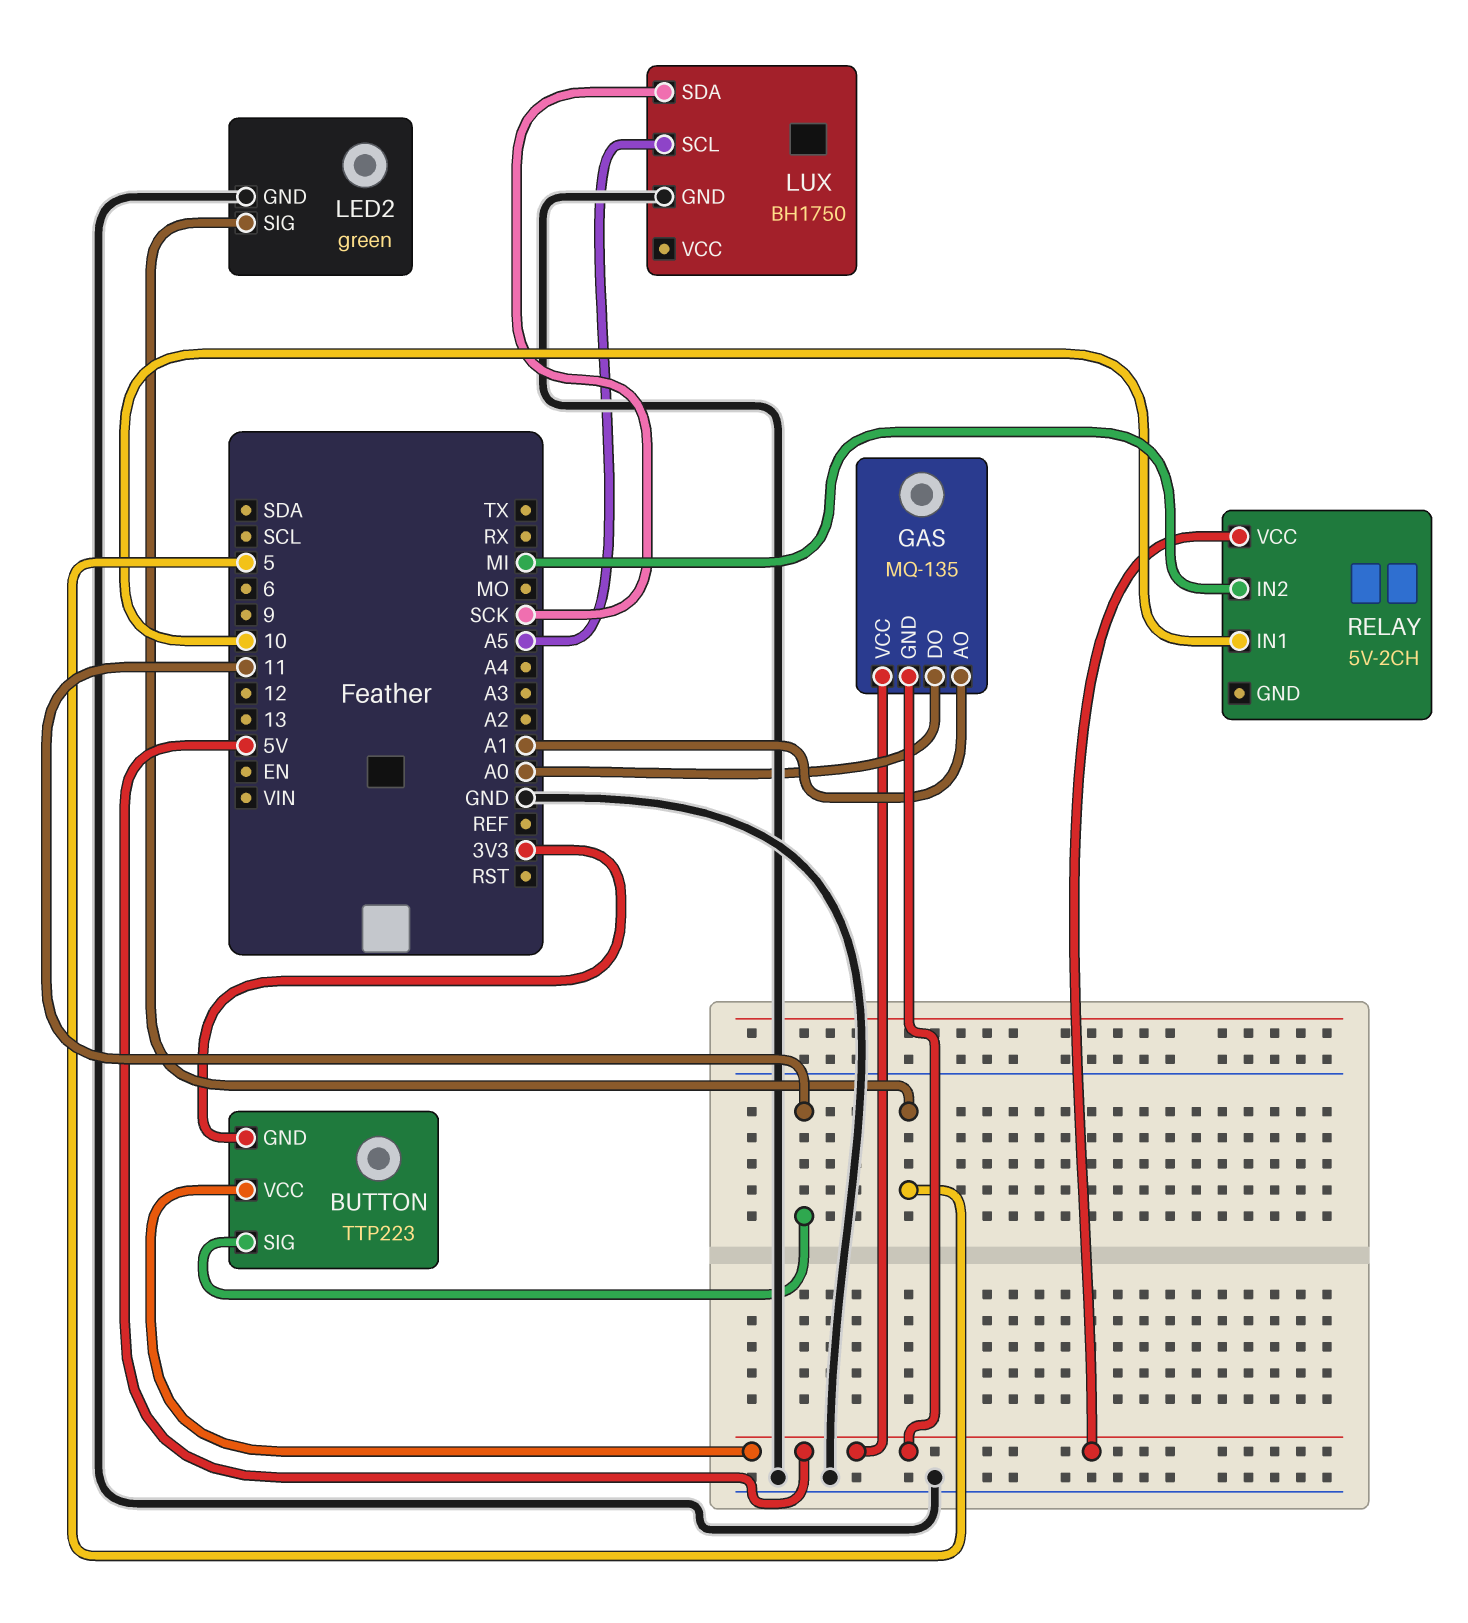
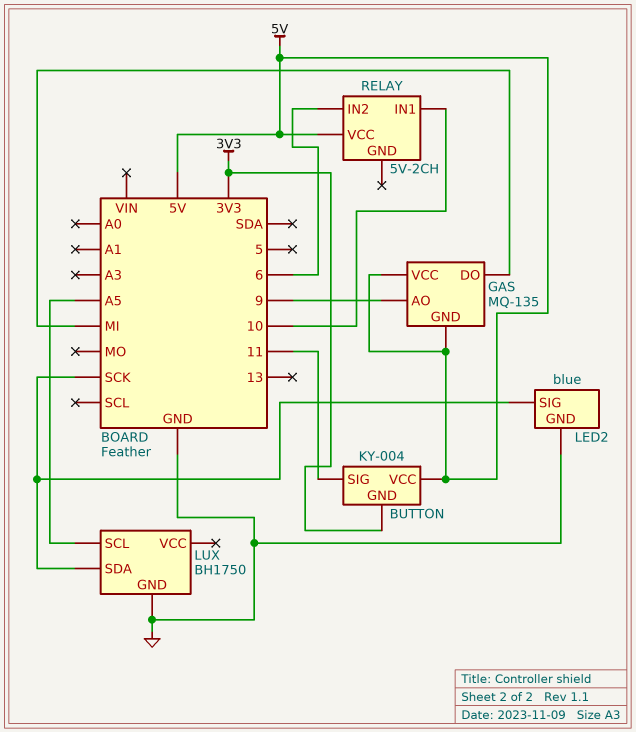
BUTTON: TTP223 -> KY-004
GAS pin AO: A1 -> 9
GAS pin DO: A0 -> MI
LED2: green -> blue
LED2 pin SIG: 5 -> SCK
RELAY pin IN2: MI -> 6

